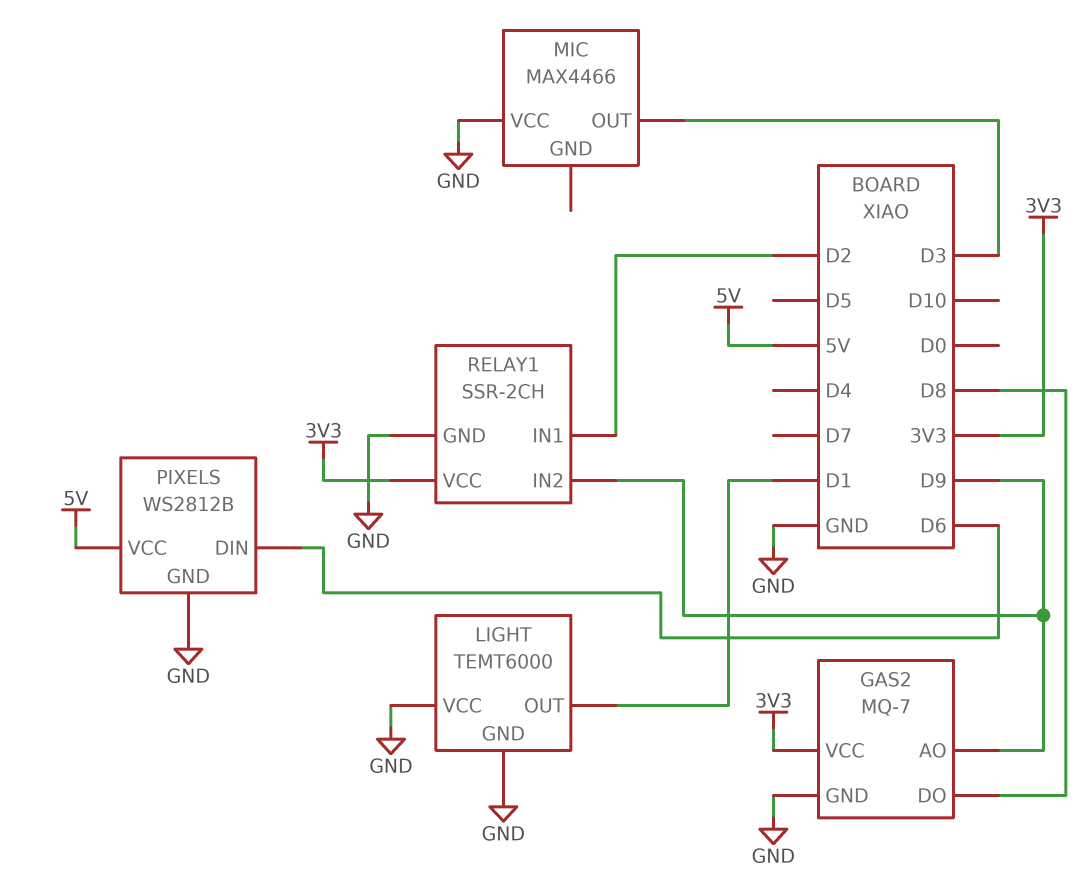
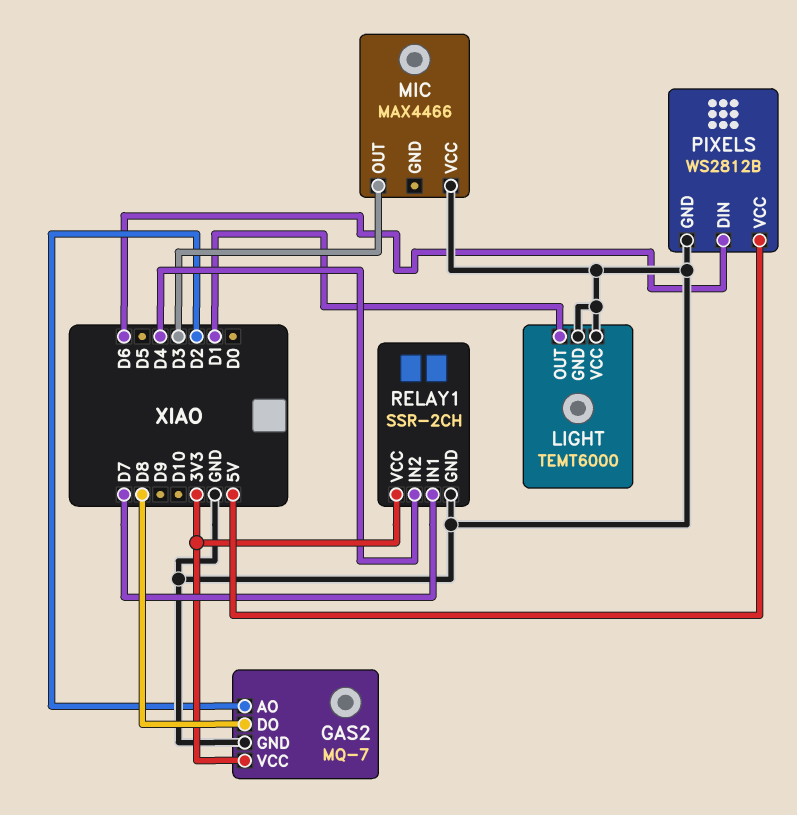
GAS2 pin AO: D9 -> D2
RELAY1 pin IN1: D2 -> D7
RELAY1 pin IN2: D9 -> D4

